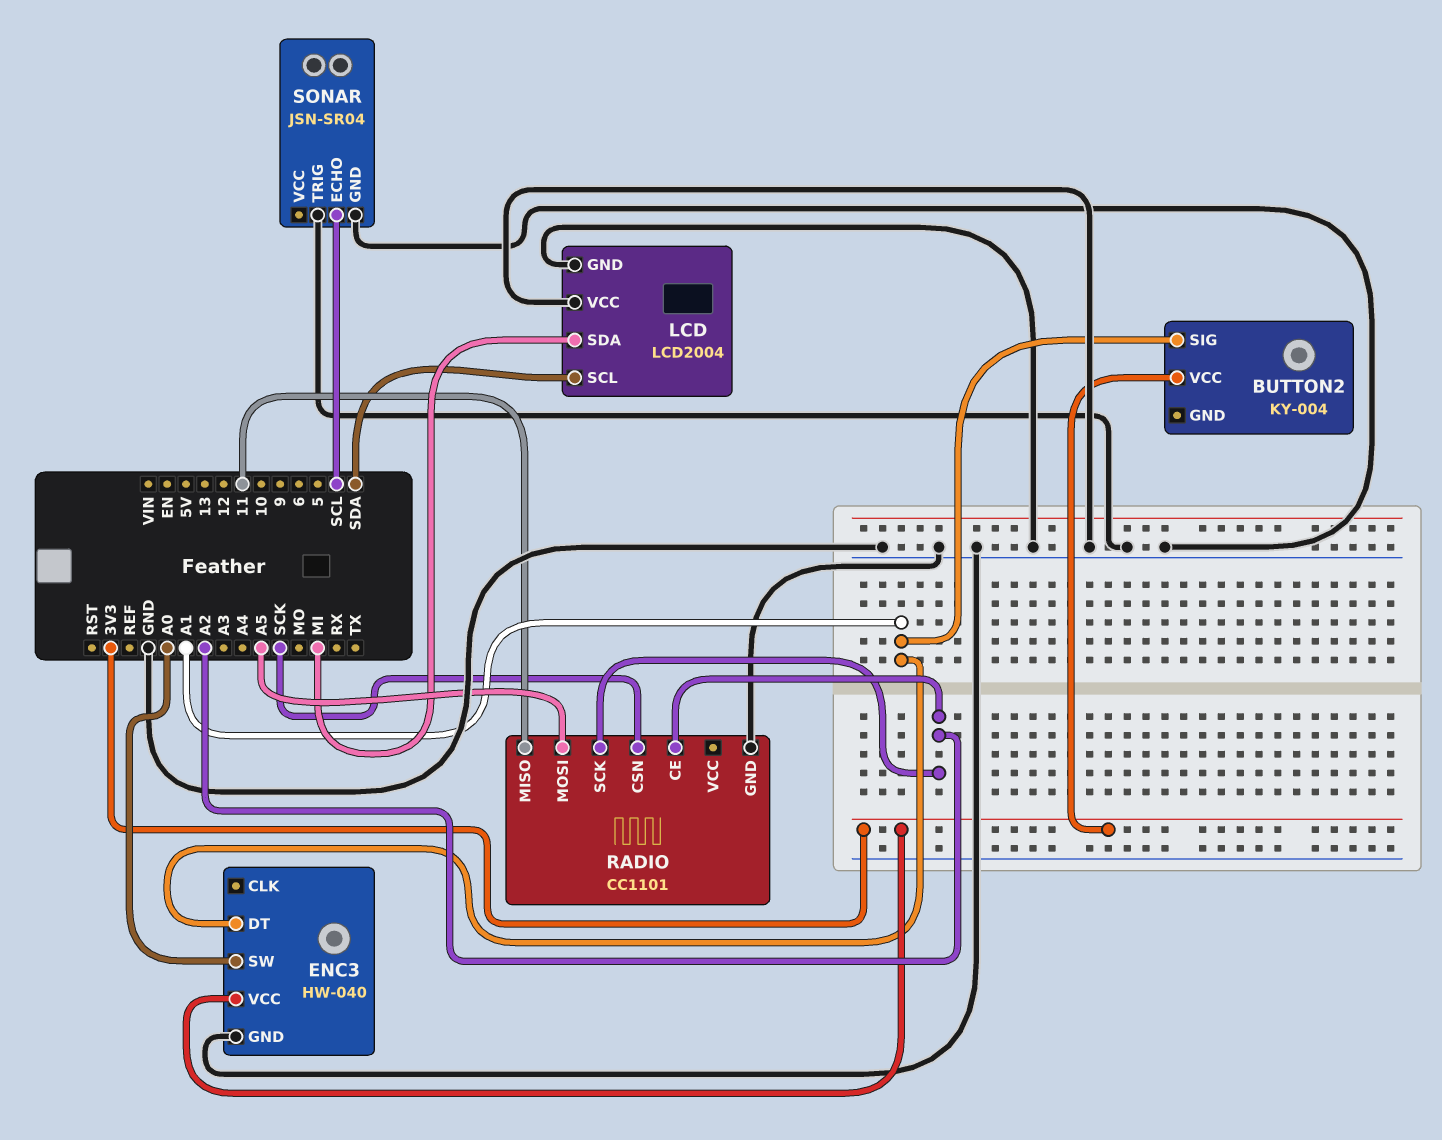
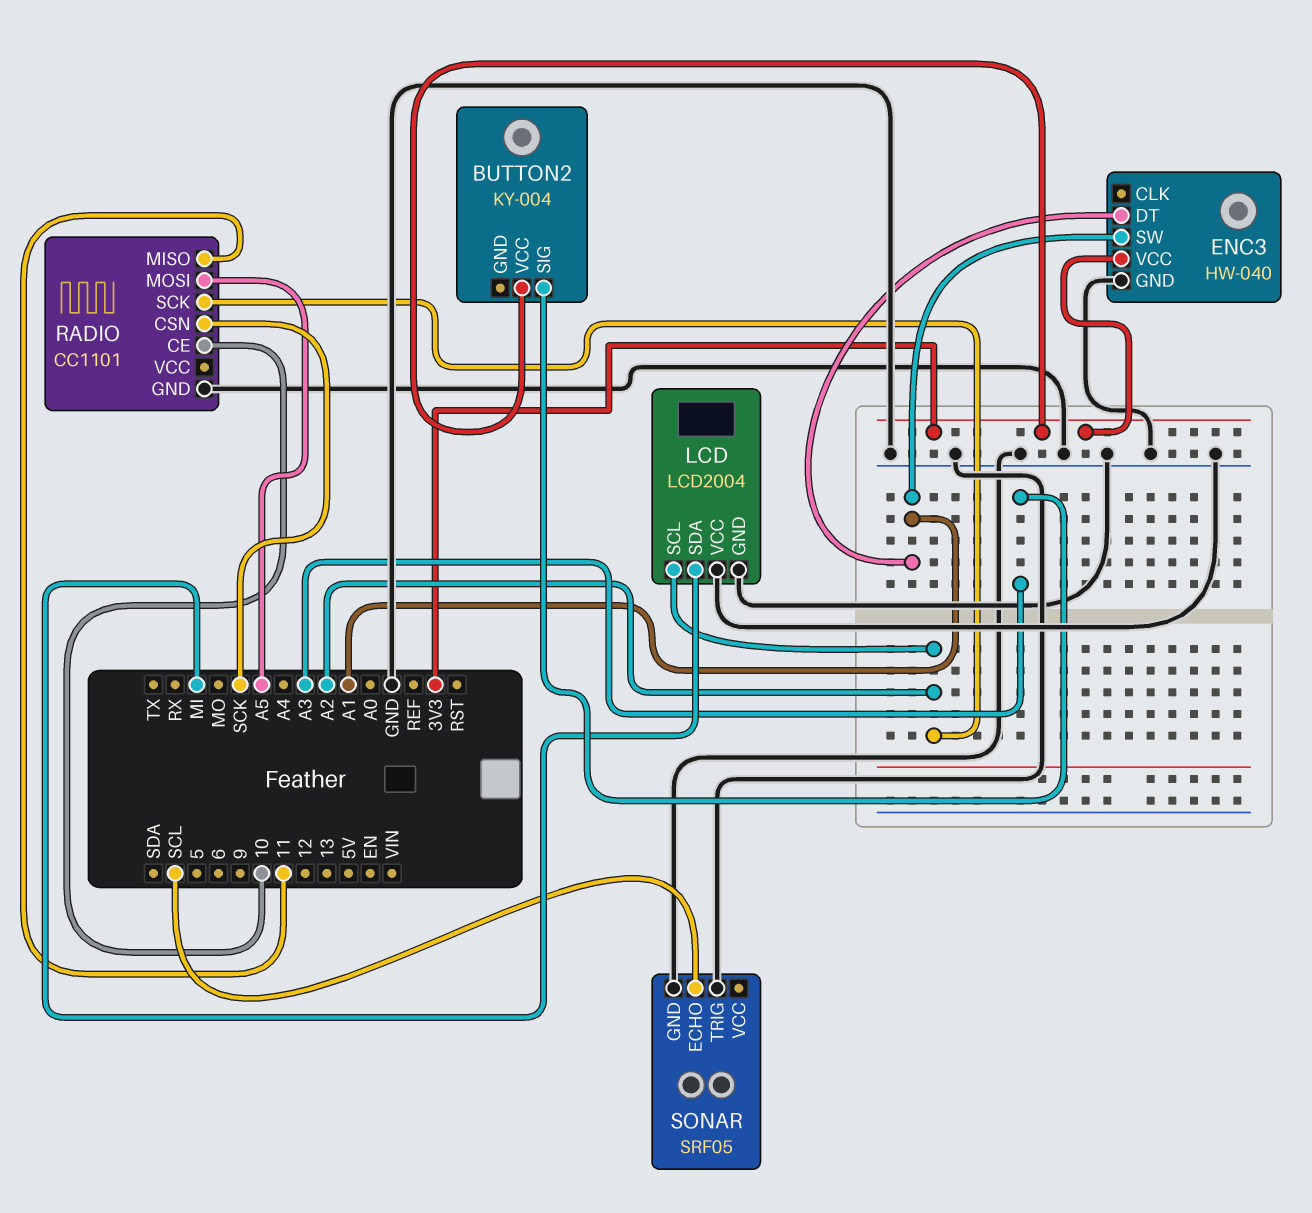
BUTTON2 pin SIG: A1 -> A3
ENC3 pin SW: A0 -> A1
LCD pin SCL: SDA -> A2
RADIO pin CE: A2 -> 10
SONAR: JSN-SR04 -> SRF05

